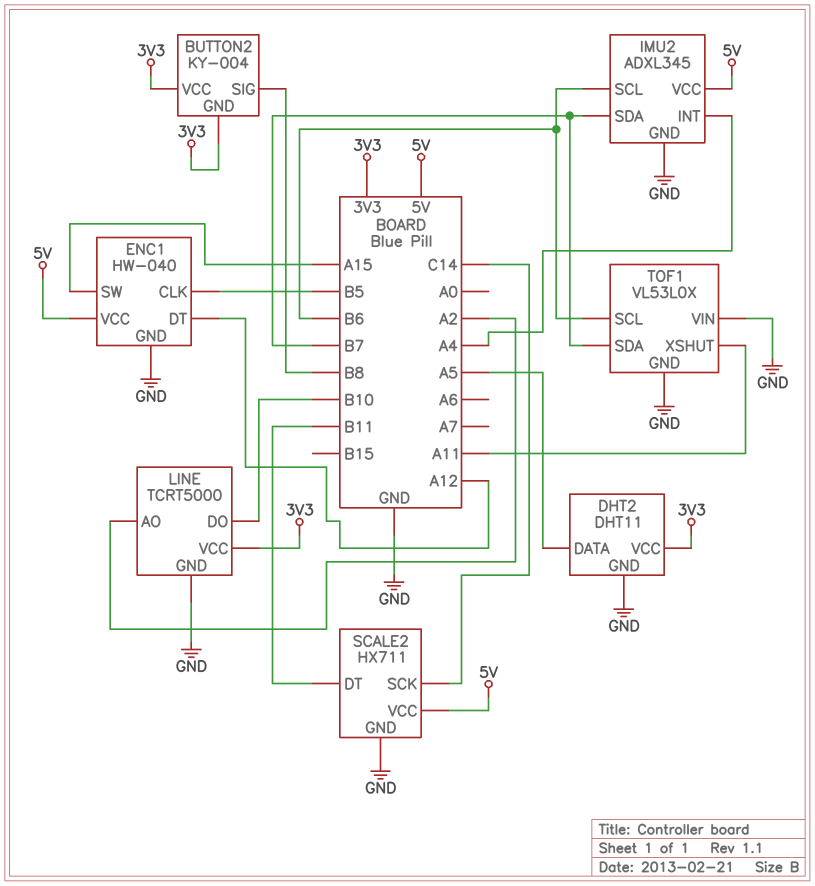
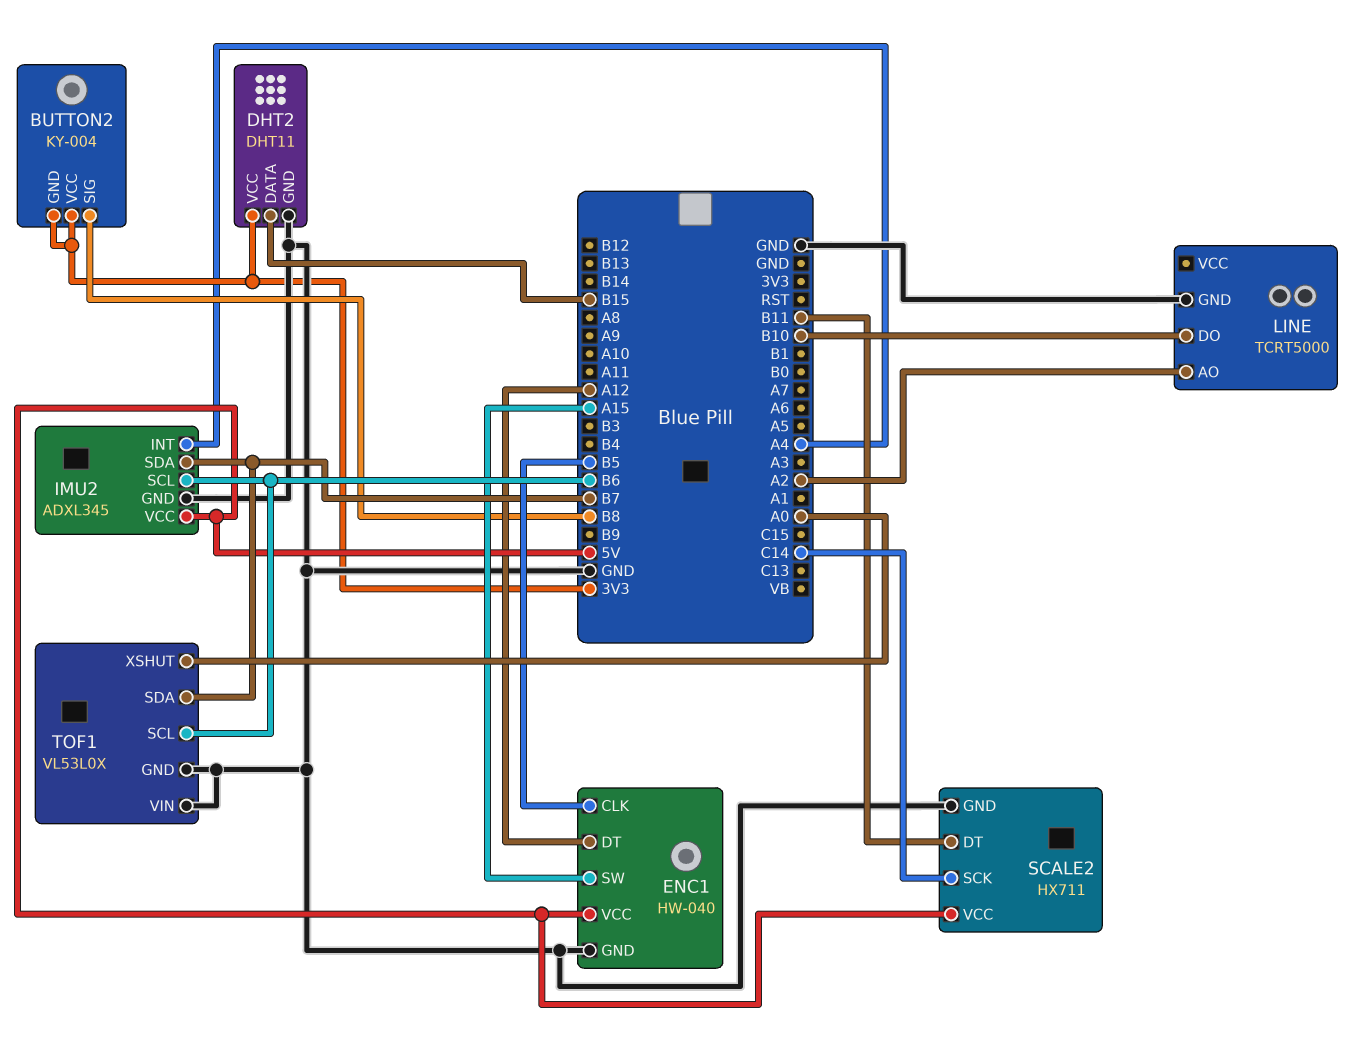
DHT2 pin DATA: A5 -> B15
LINE pin VCC: 3V3 -> none
TOF1 pin XSHUT: A11 -> A0

